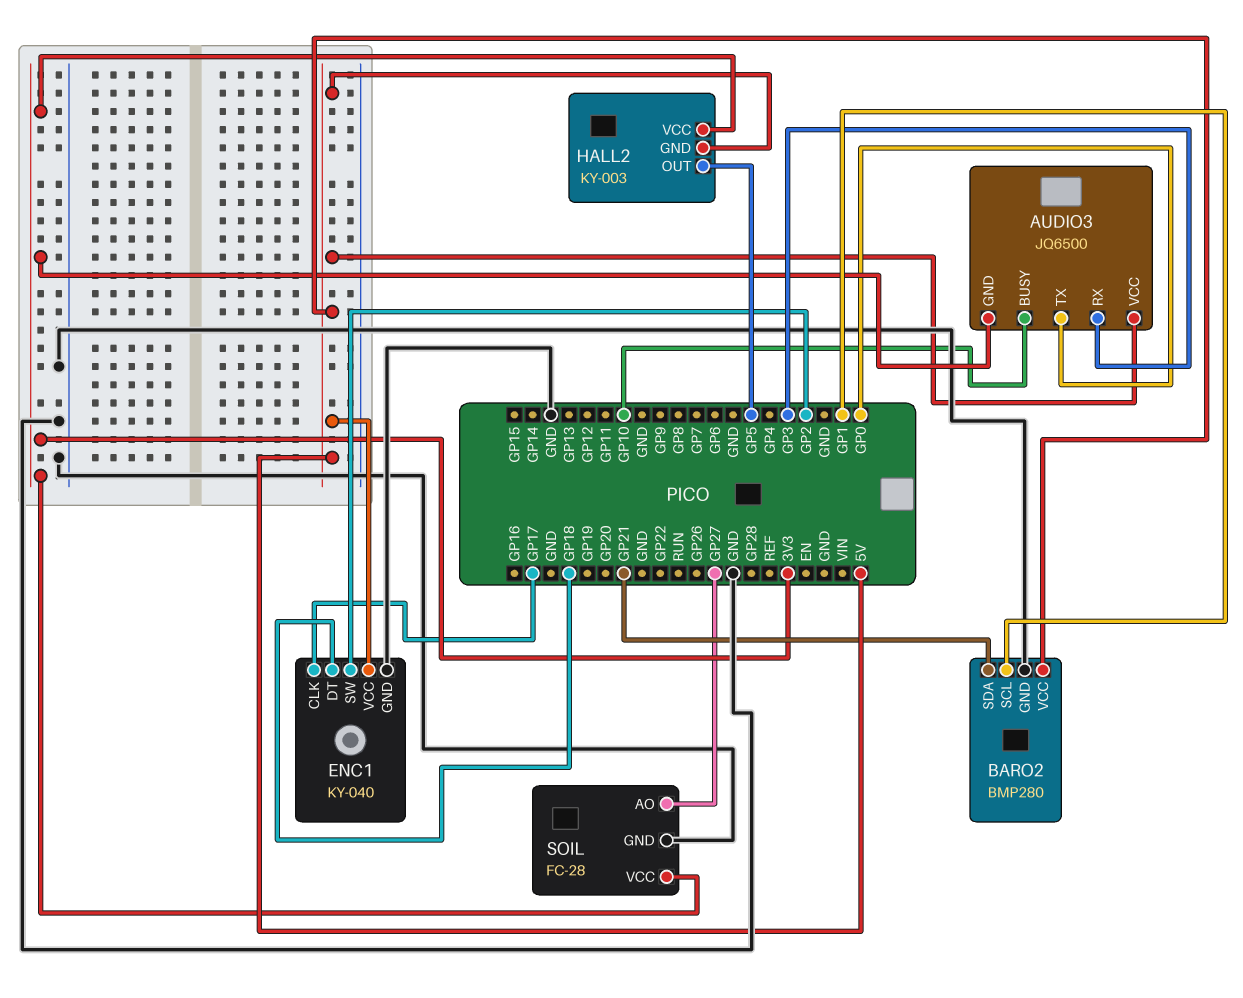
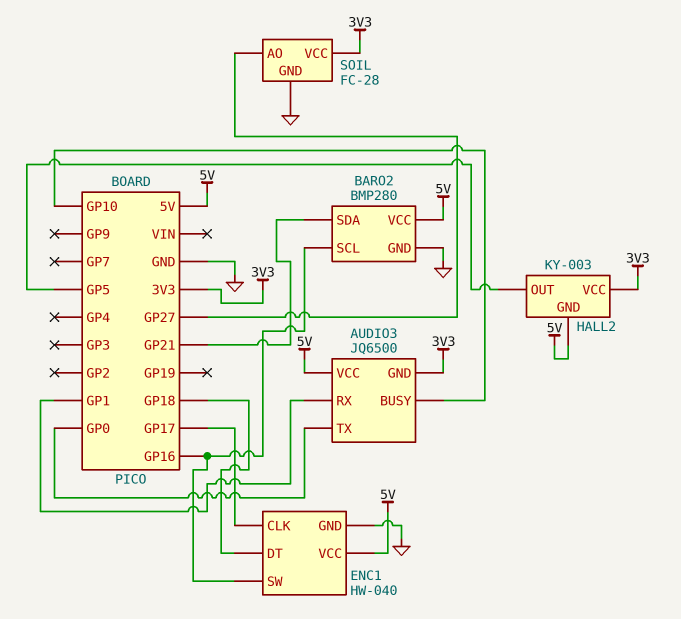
AUDIO3 pin RX: GP3 -> GP1
BARO2 pin SCL: GP1 -> GP16
ENC1: KY-040 -> HW-040
ENC1 pin SW: GP2 -> GP16

